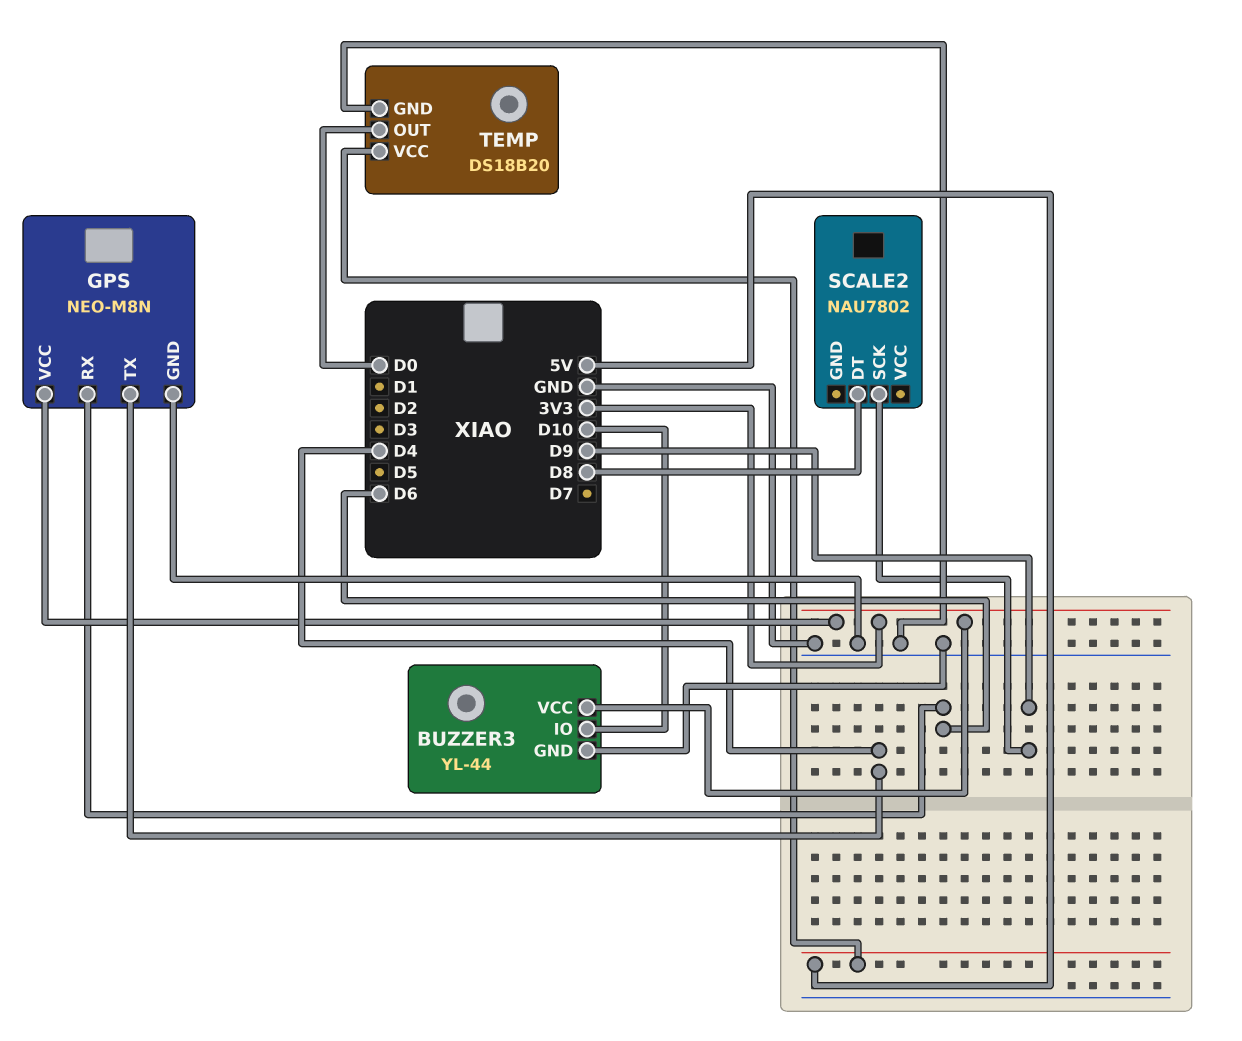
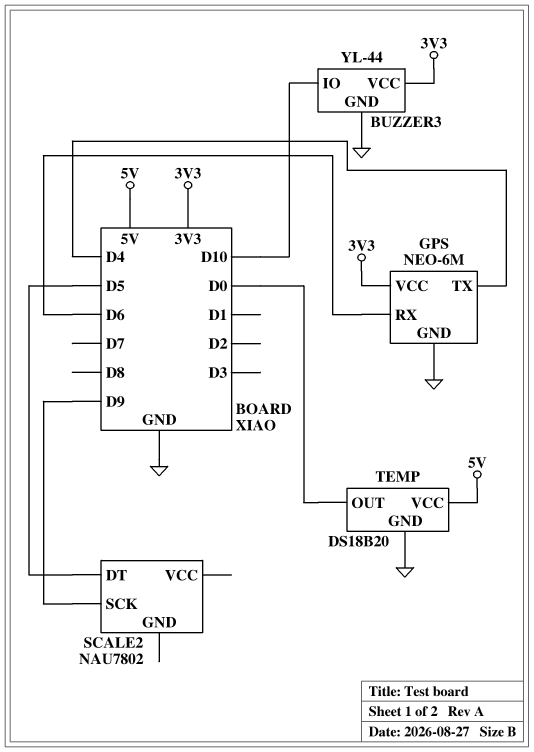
GPS: NEO-M8N -> NEO-6M
SCALE2 pin DT: D8 -> D5

